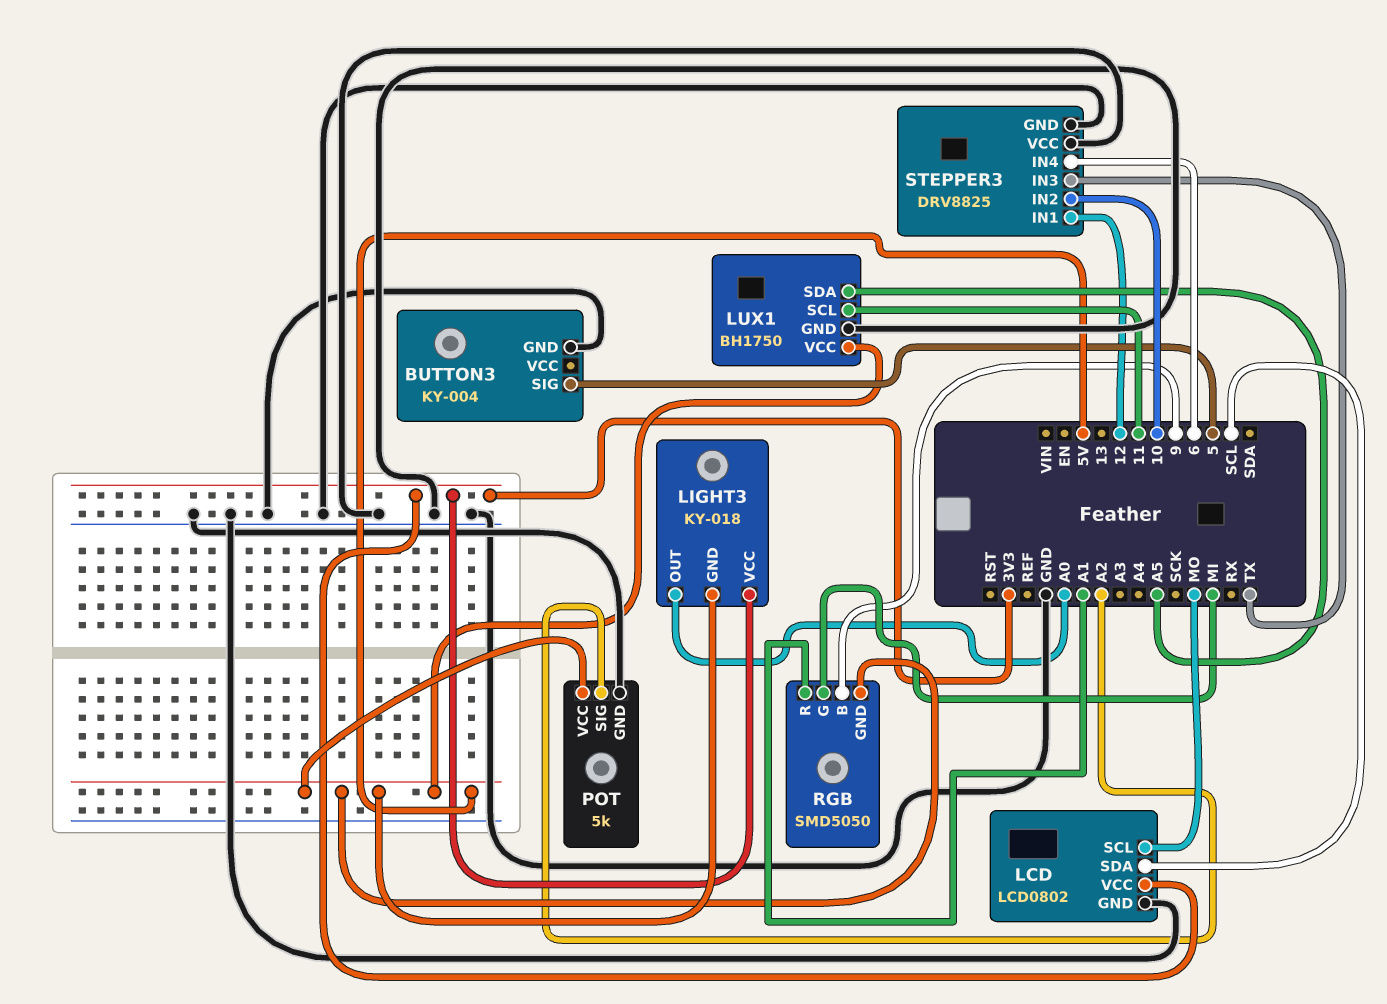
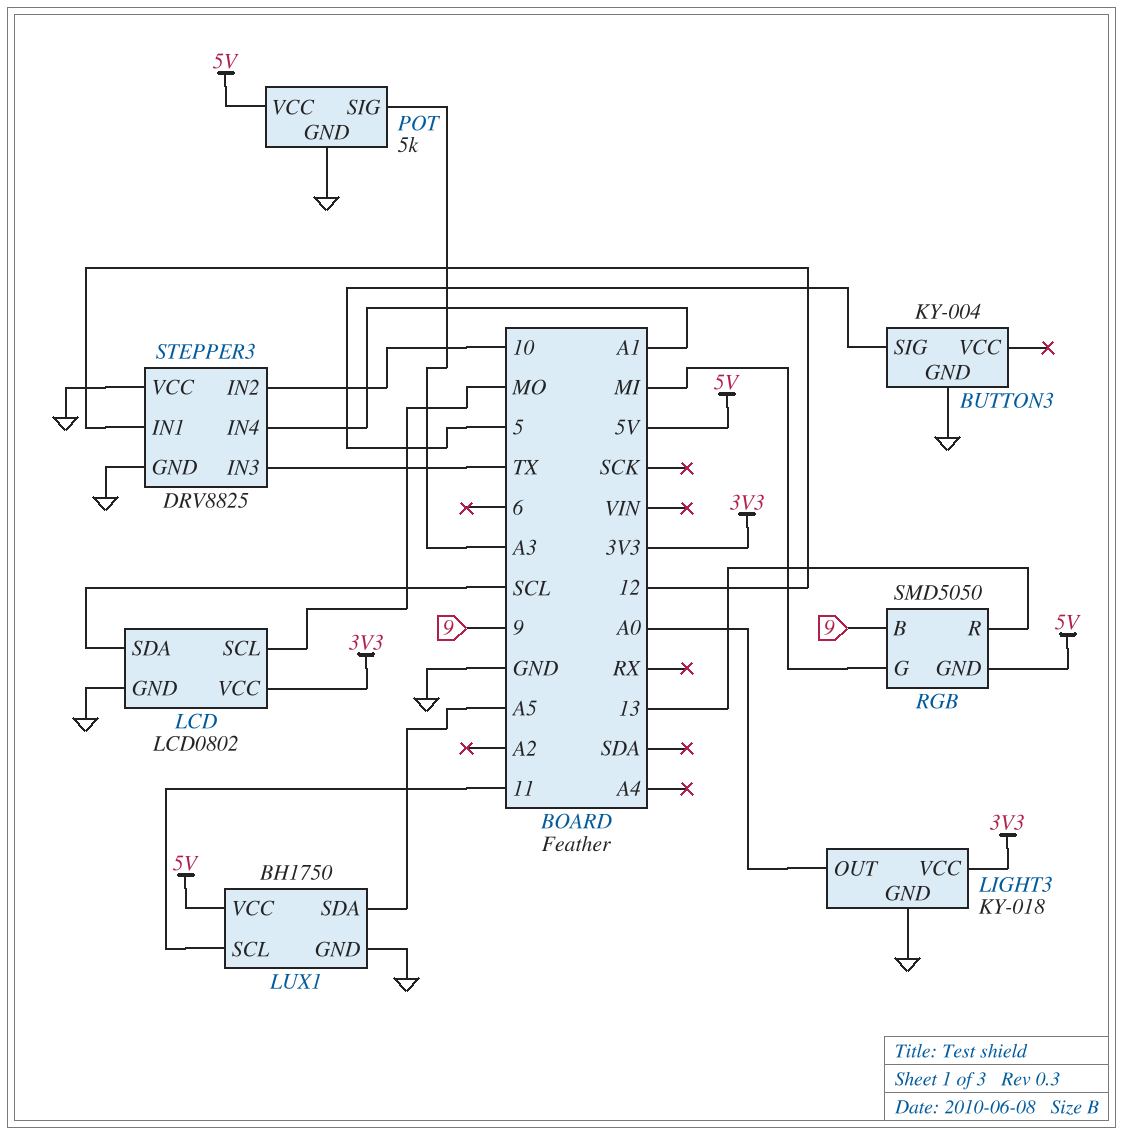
LIGHT3 pin GND: 5V -> GND
POT pin SIG: A2 -> A3
RGB pin R: A1 -> 13
STEPPER3 pin IN4: 6 -> A1

